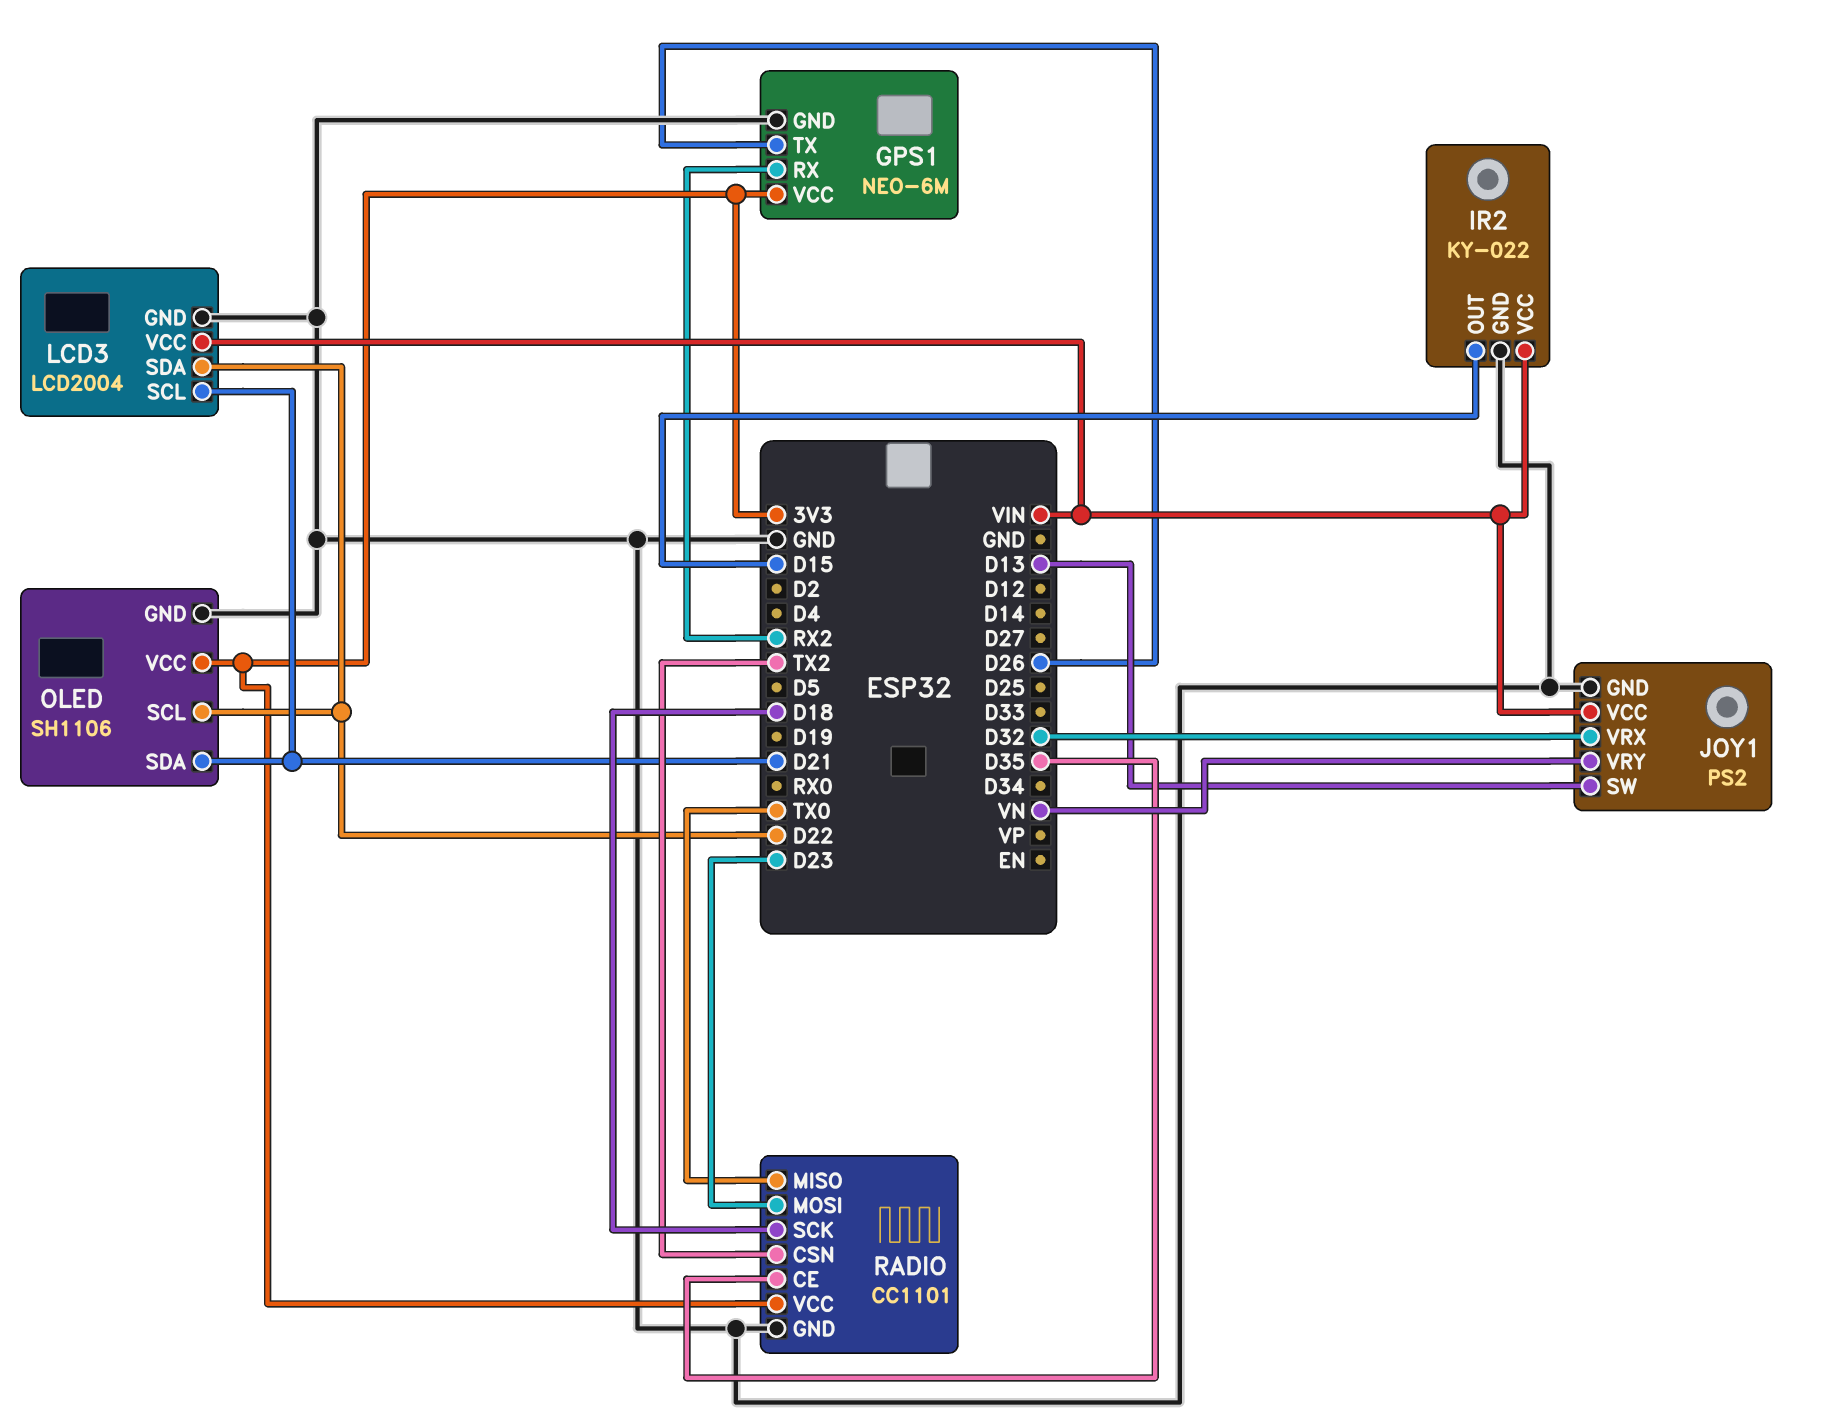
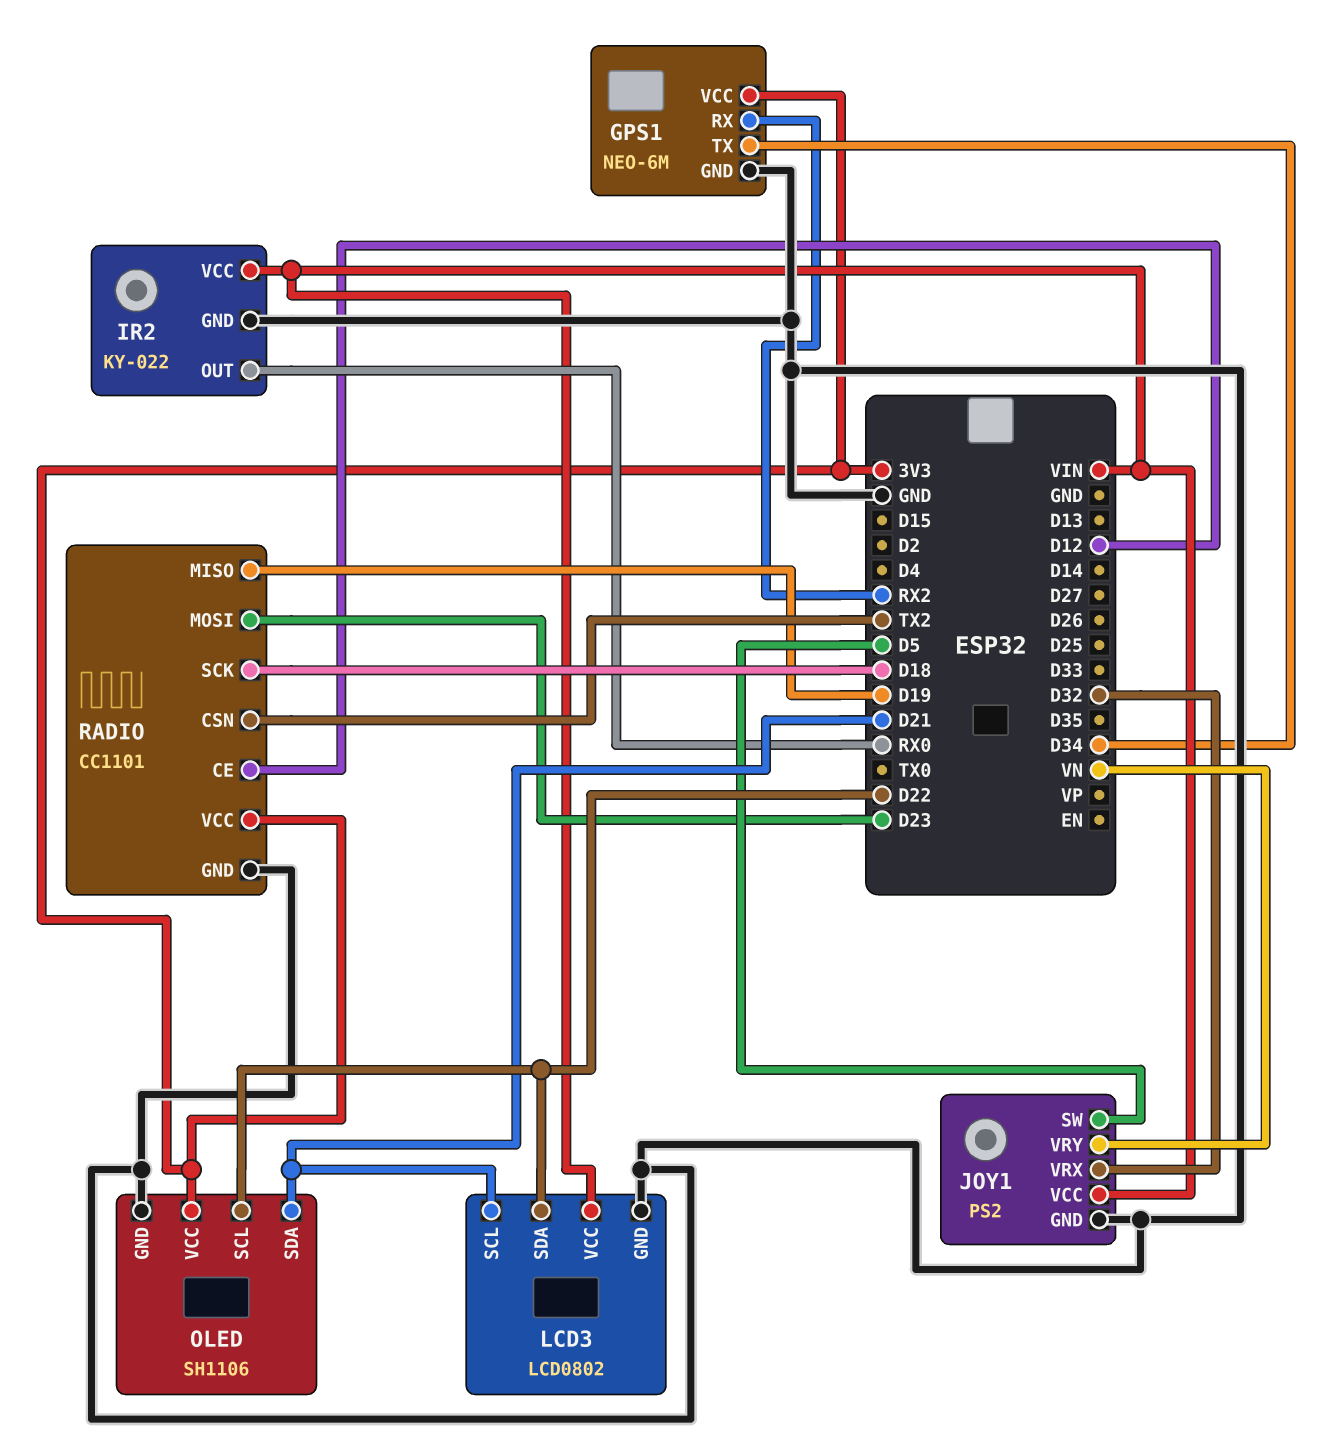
GPS1 pin TX: D26 -> D34
IR2 pin OUT: D15 -> RX0
JOY1 pin SW: D13 -> D5
LCD3: LCD2004 -> LCD0802
RADIO pin CE: D35 -> D12
RADIO pin MISO: TX0 -> D19

